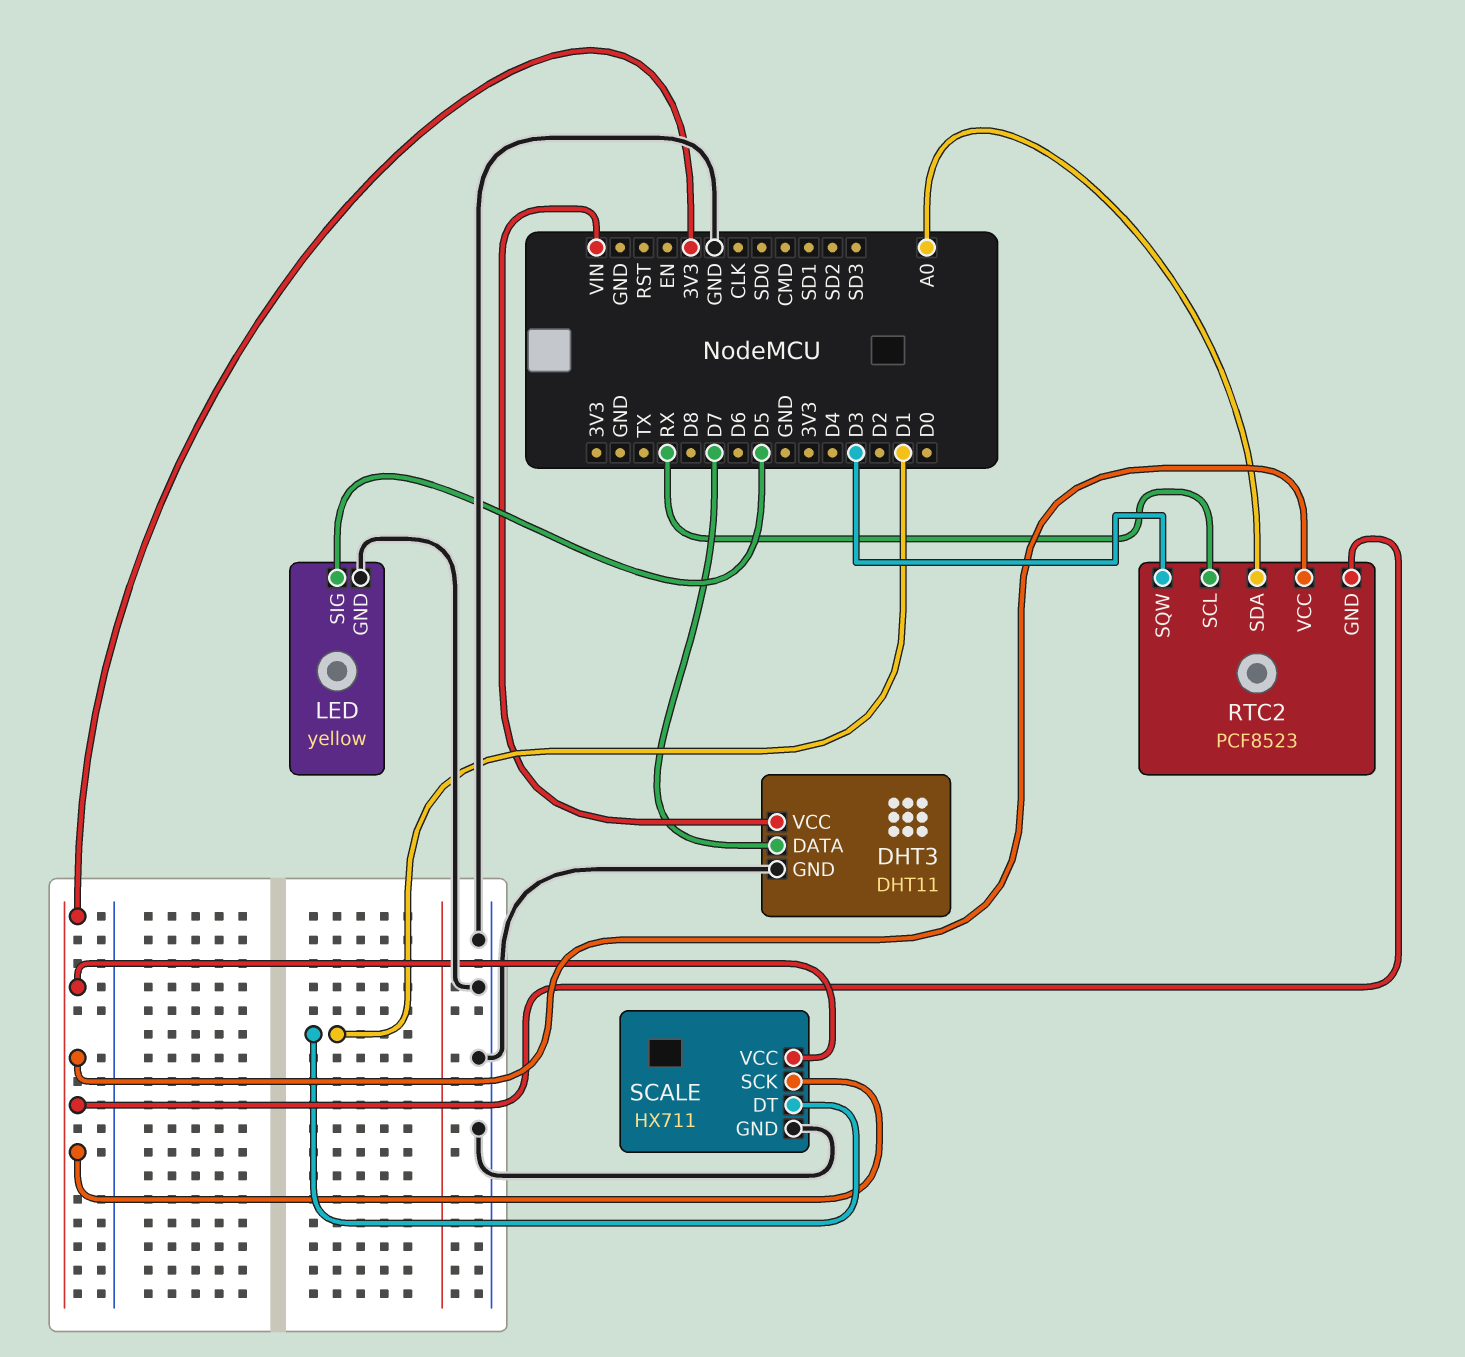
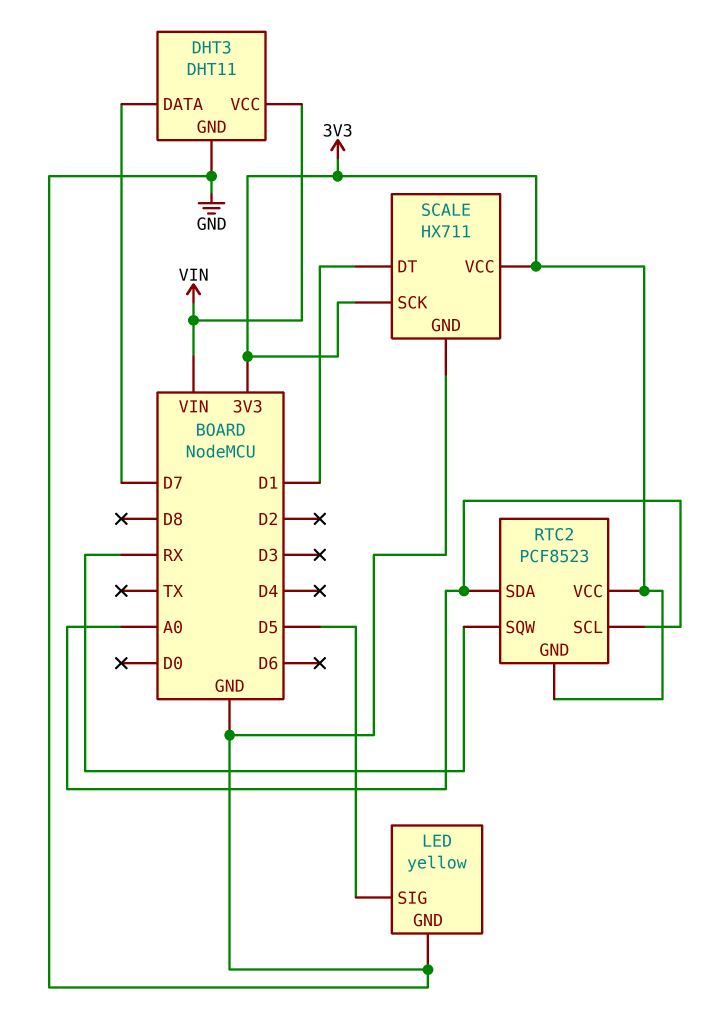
RTC2 pin SCL: RX -> A0
RTC2 pin SQW: D3 -> RX

